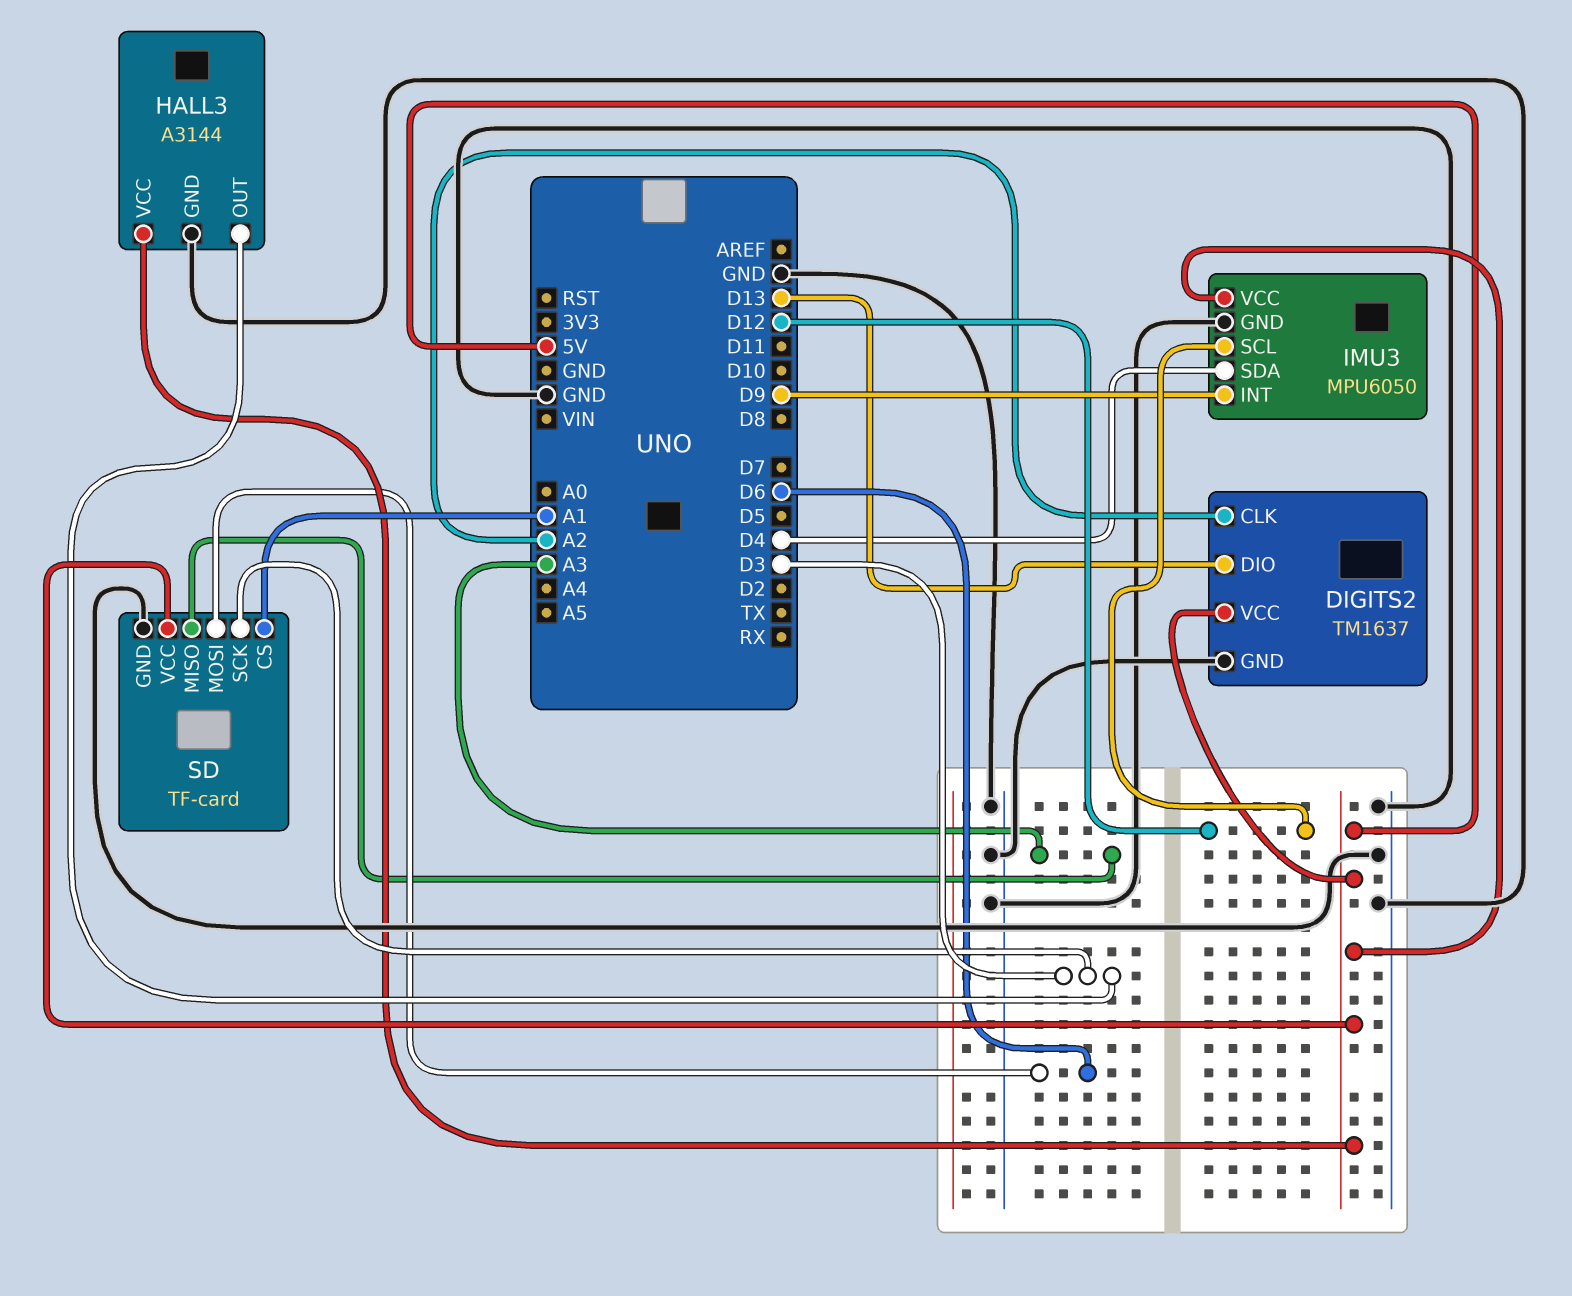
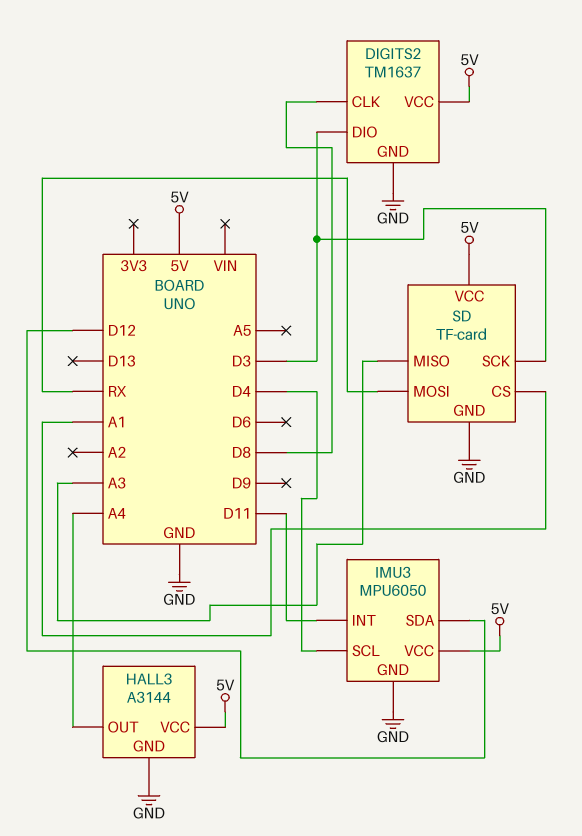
DIGITS2 pin CLK: A2 -> D8
DIGITS2 pin DIO: D13 -> D3
HALL3 pin OUT: D3 -> A4
IMU3 pin INT: D9 -> D11
IMU3 pin SCL: D12 -> D4
IMU3 pin SDA: D4 -> D12
SD pin MOSI: D6 -> RX

